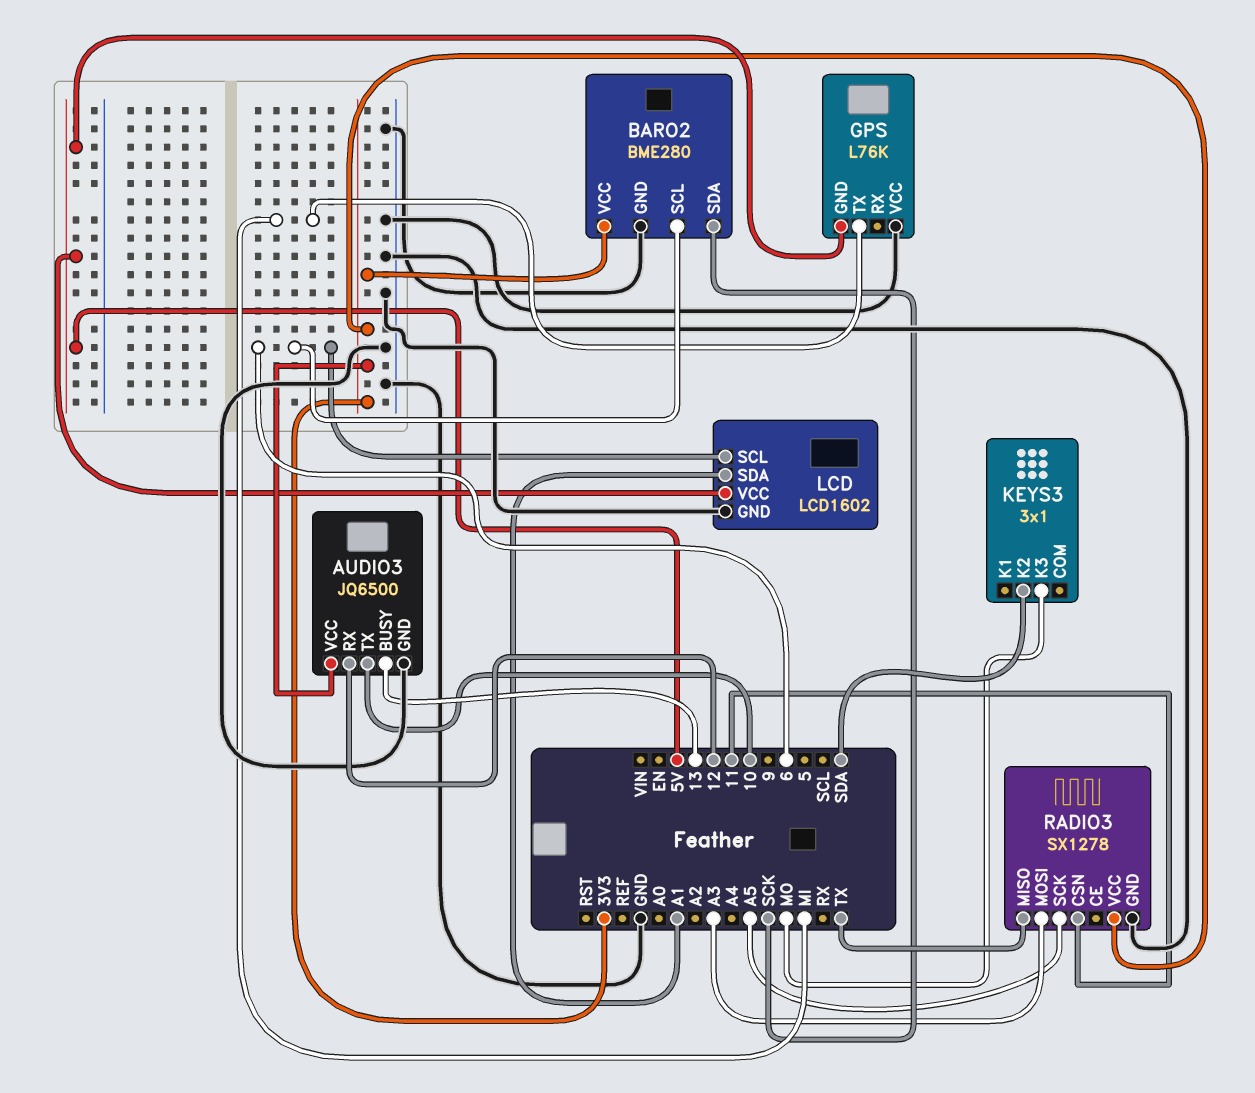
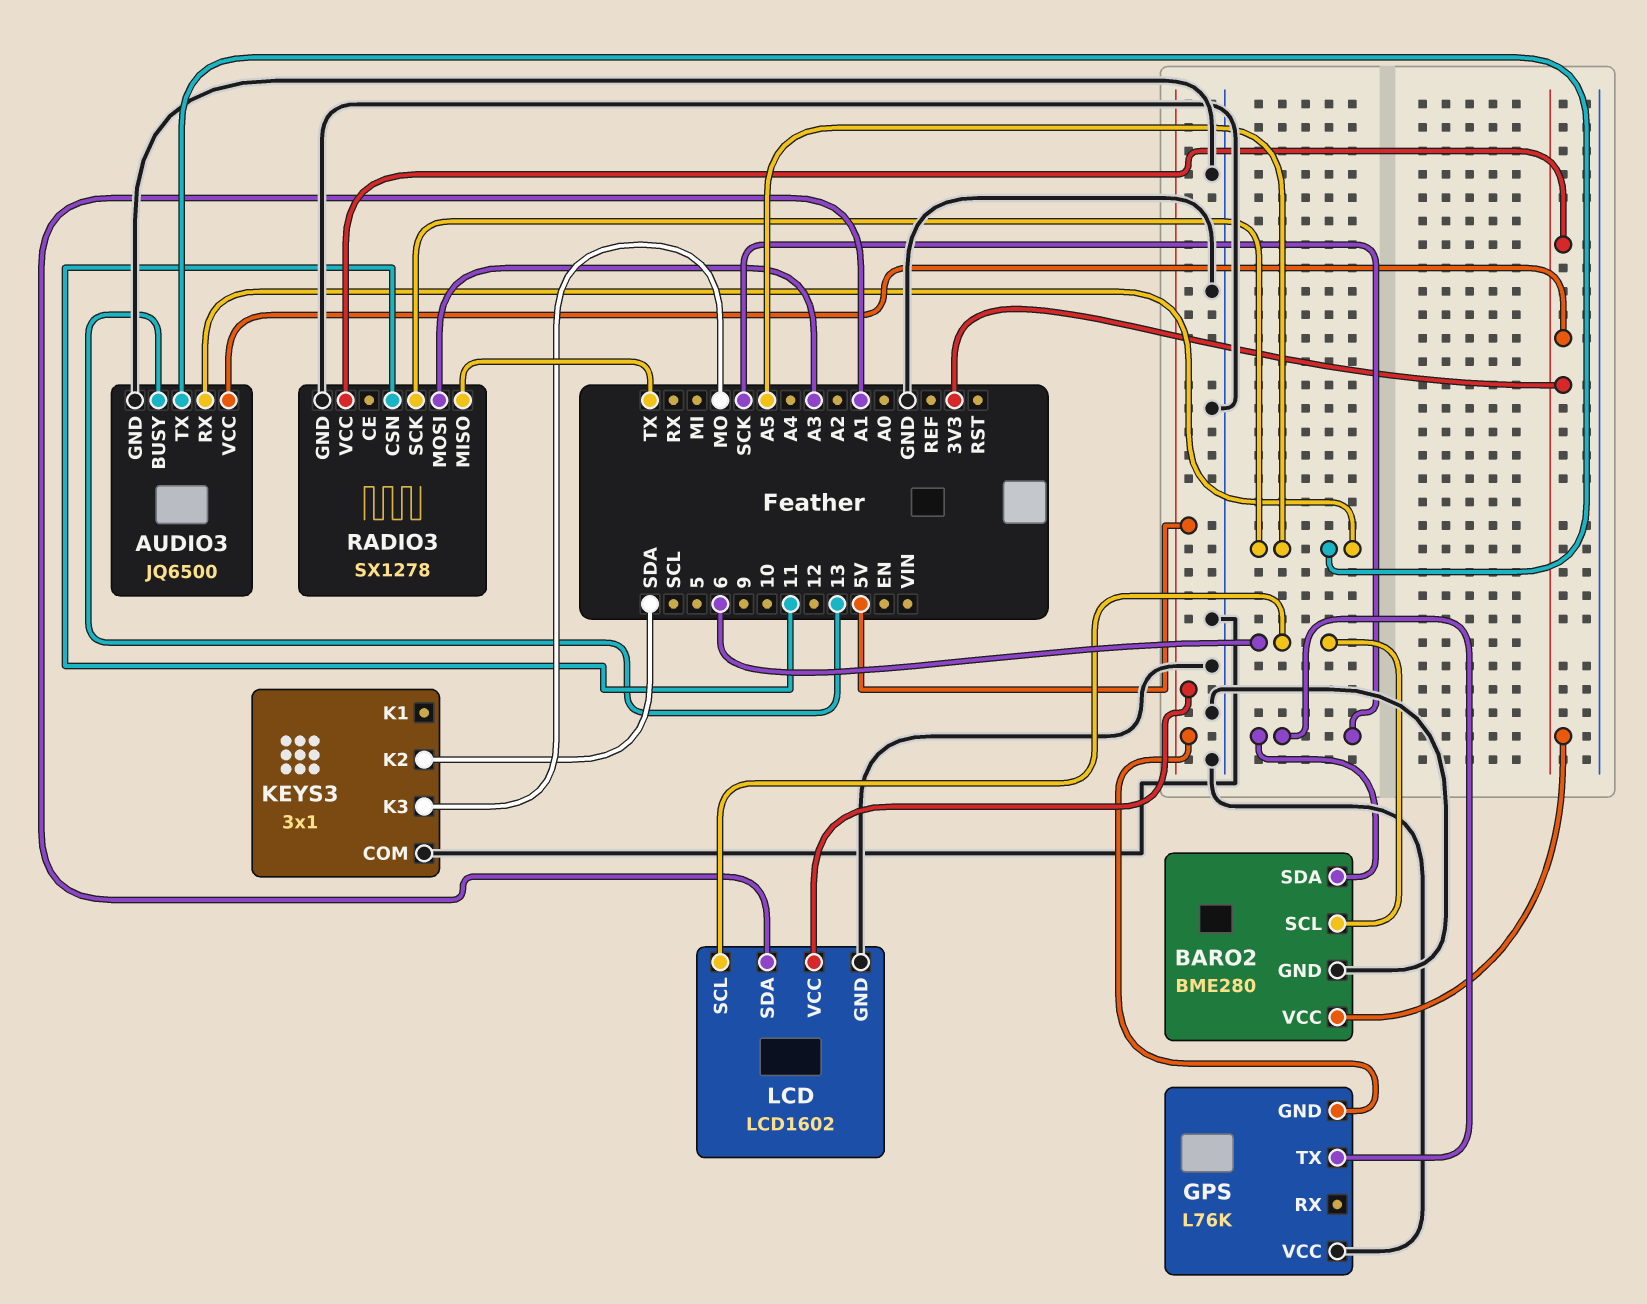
AUDIO3 pin RX: 12 -> A5
AUDIO3 pin TX: 10 -> A5
GPS pin TX: MI -> SCK
KEYS3 pin COM: none -> GND

